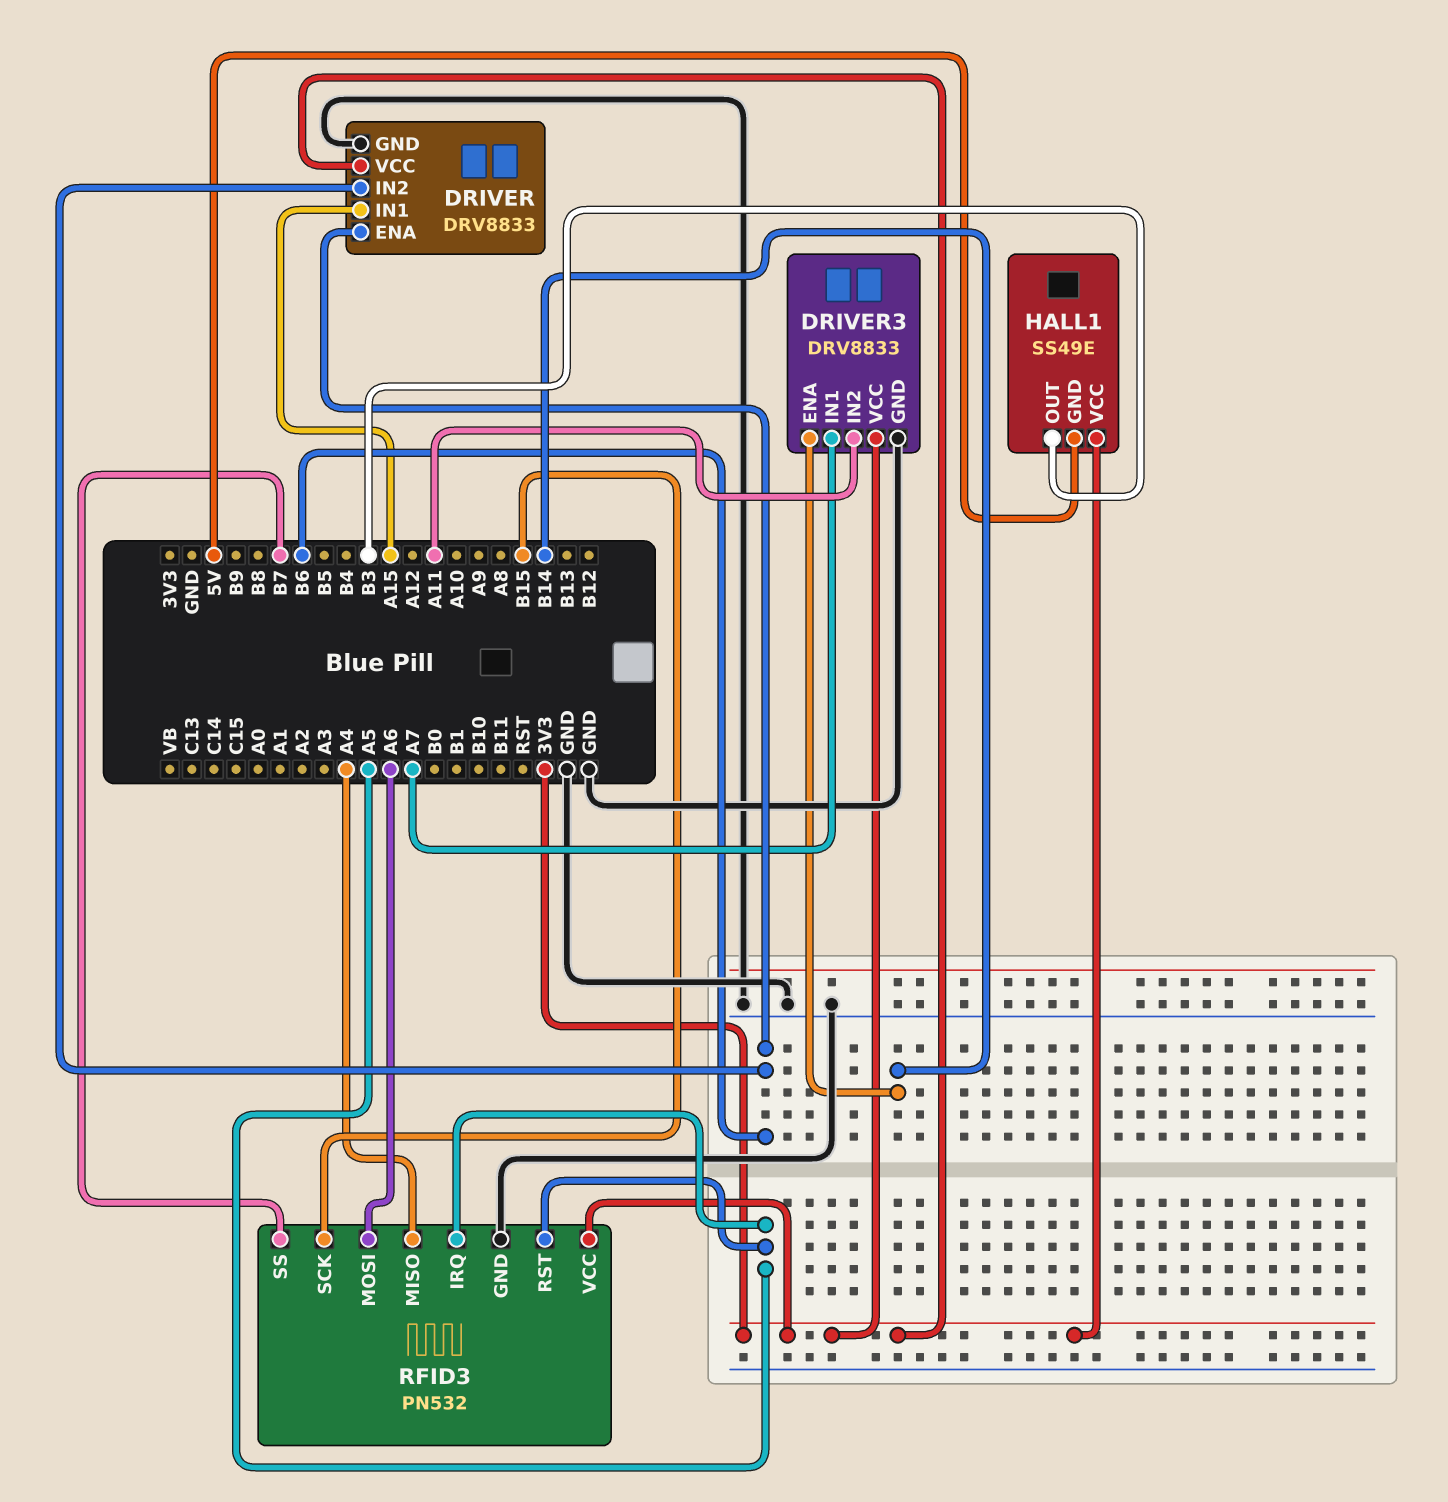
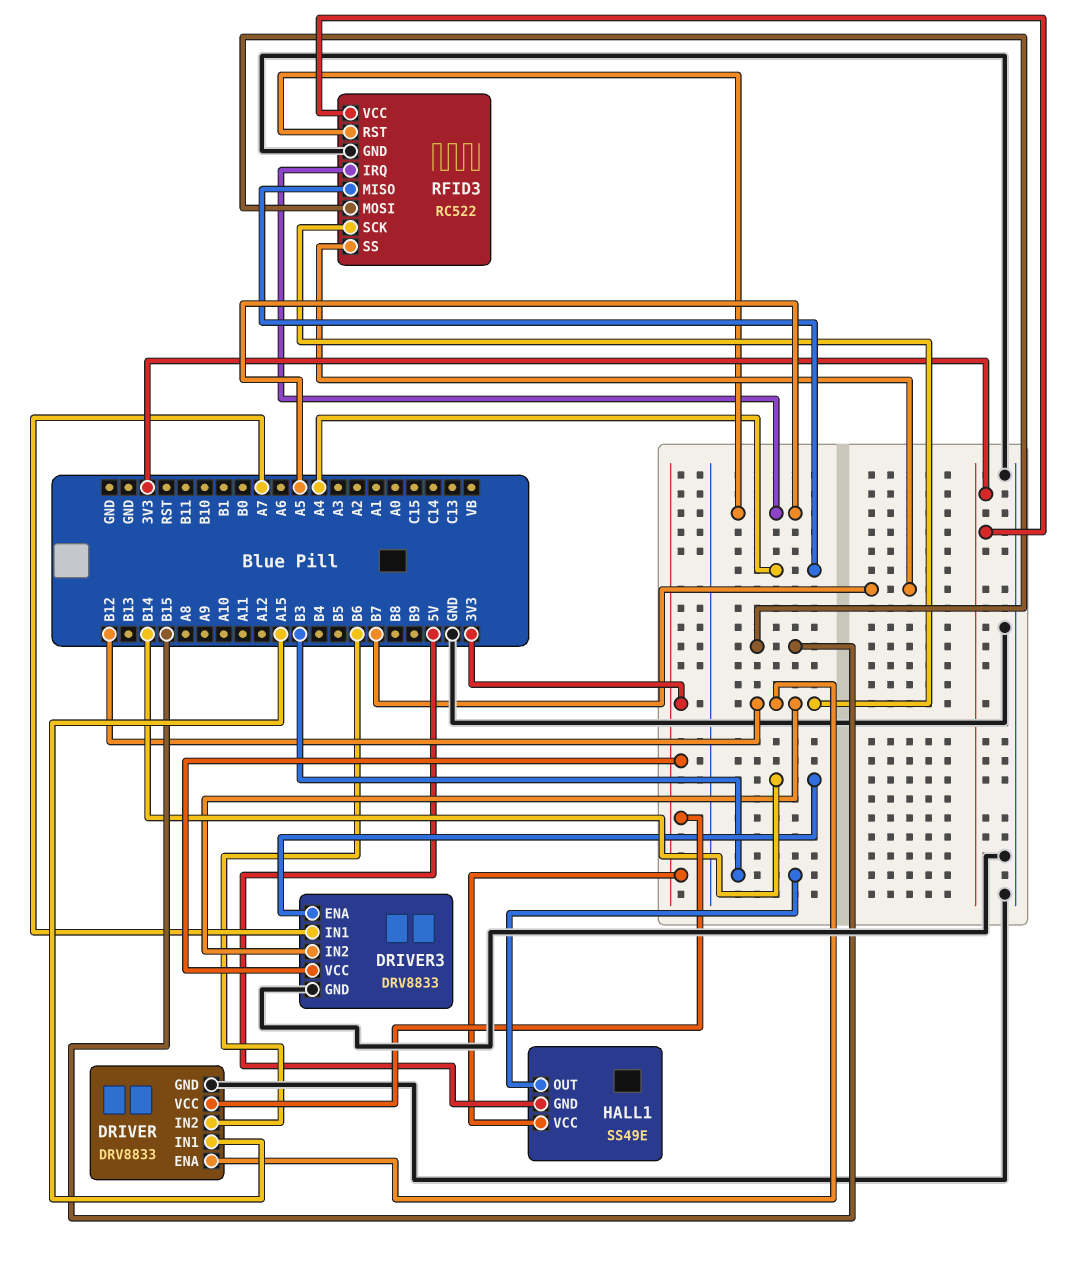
DRIVER pin ENA: B6 -> B12
DRIVER3 pin IN2: A11 -> B12
RFID3: PN532 -> RC522
RFID3 pin MOSI: A6 -> B15
RFID3 pin SCK: B15 -> B12

